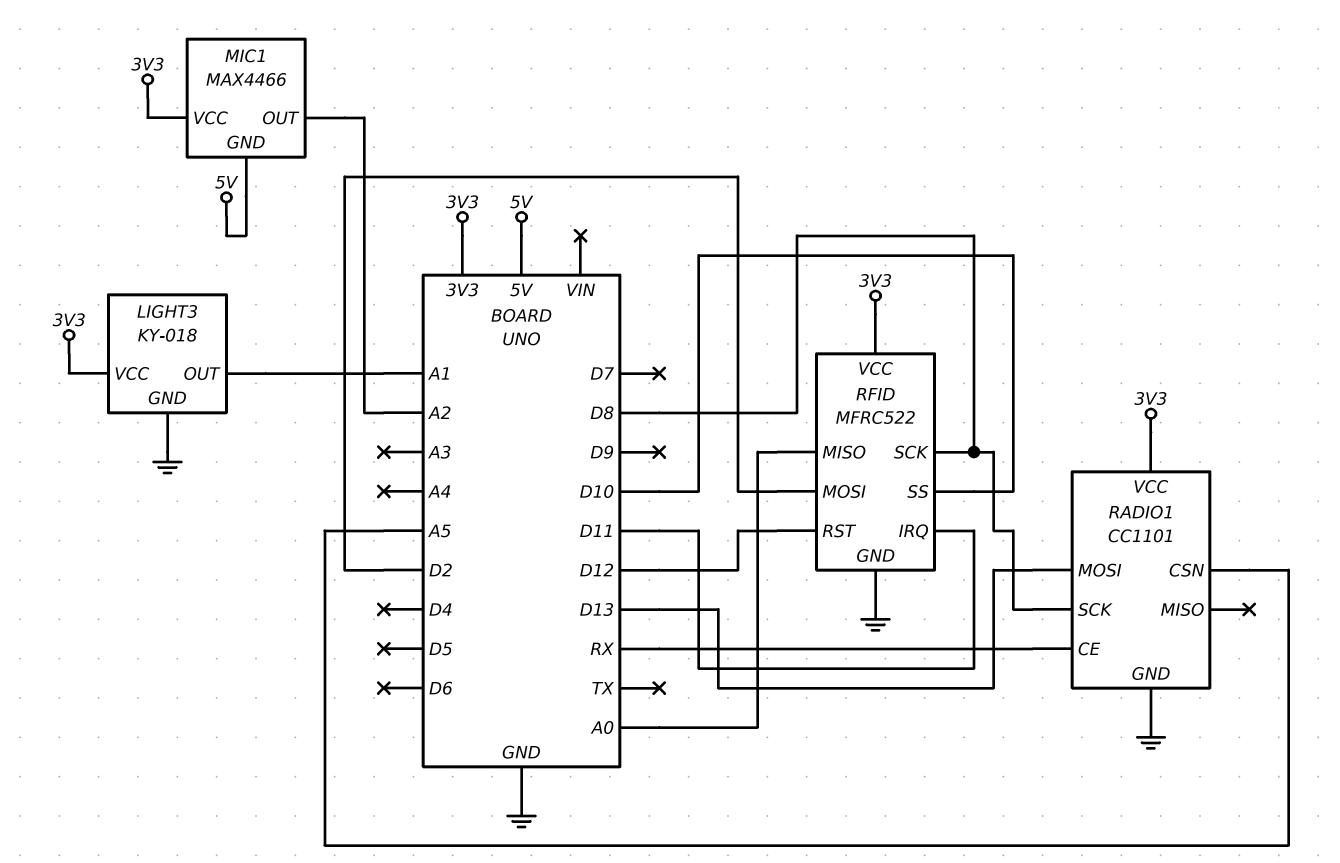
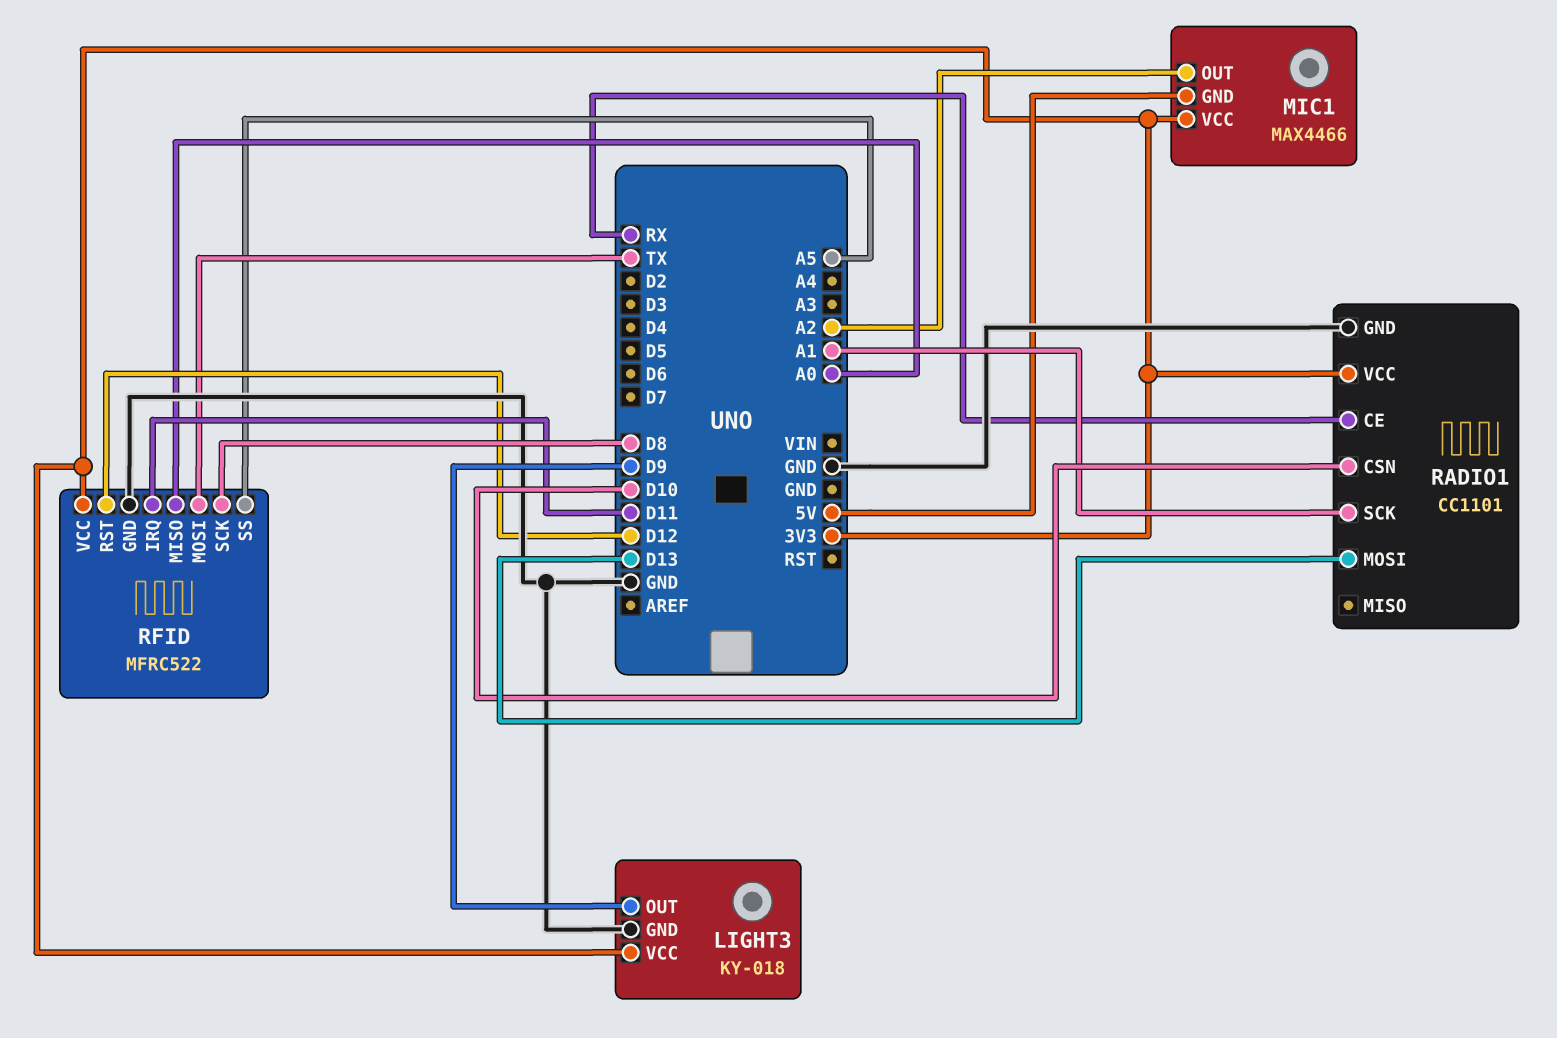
LIGHT3 pin OUT: A1 -> D9
RADIO1 pin CSN: A5 -> D10
RADIO1 pin SCK: D8 -> A1
RFID pin MOSI: D2 -> TX
RFID pin SS: D10 -> A5

